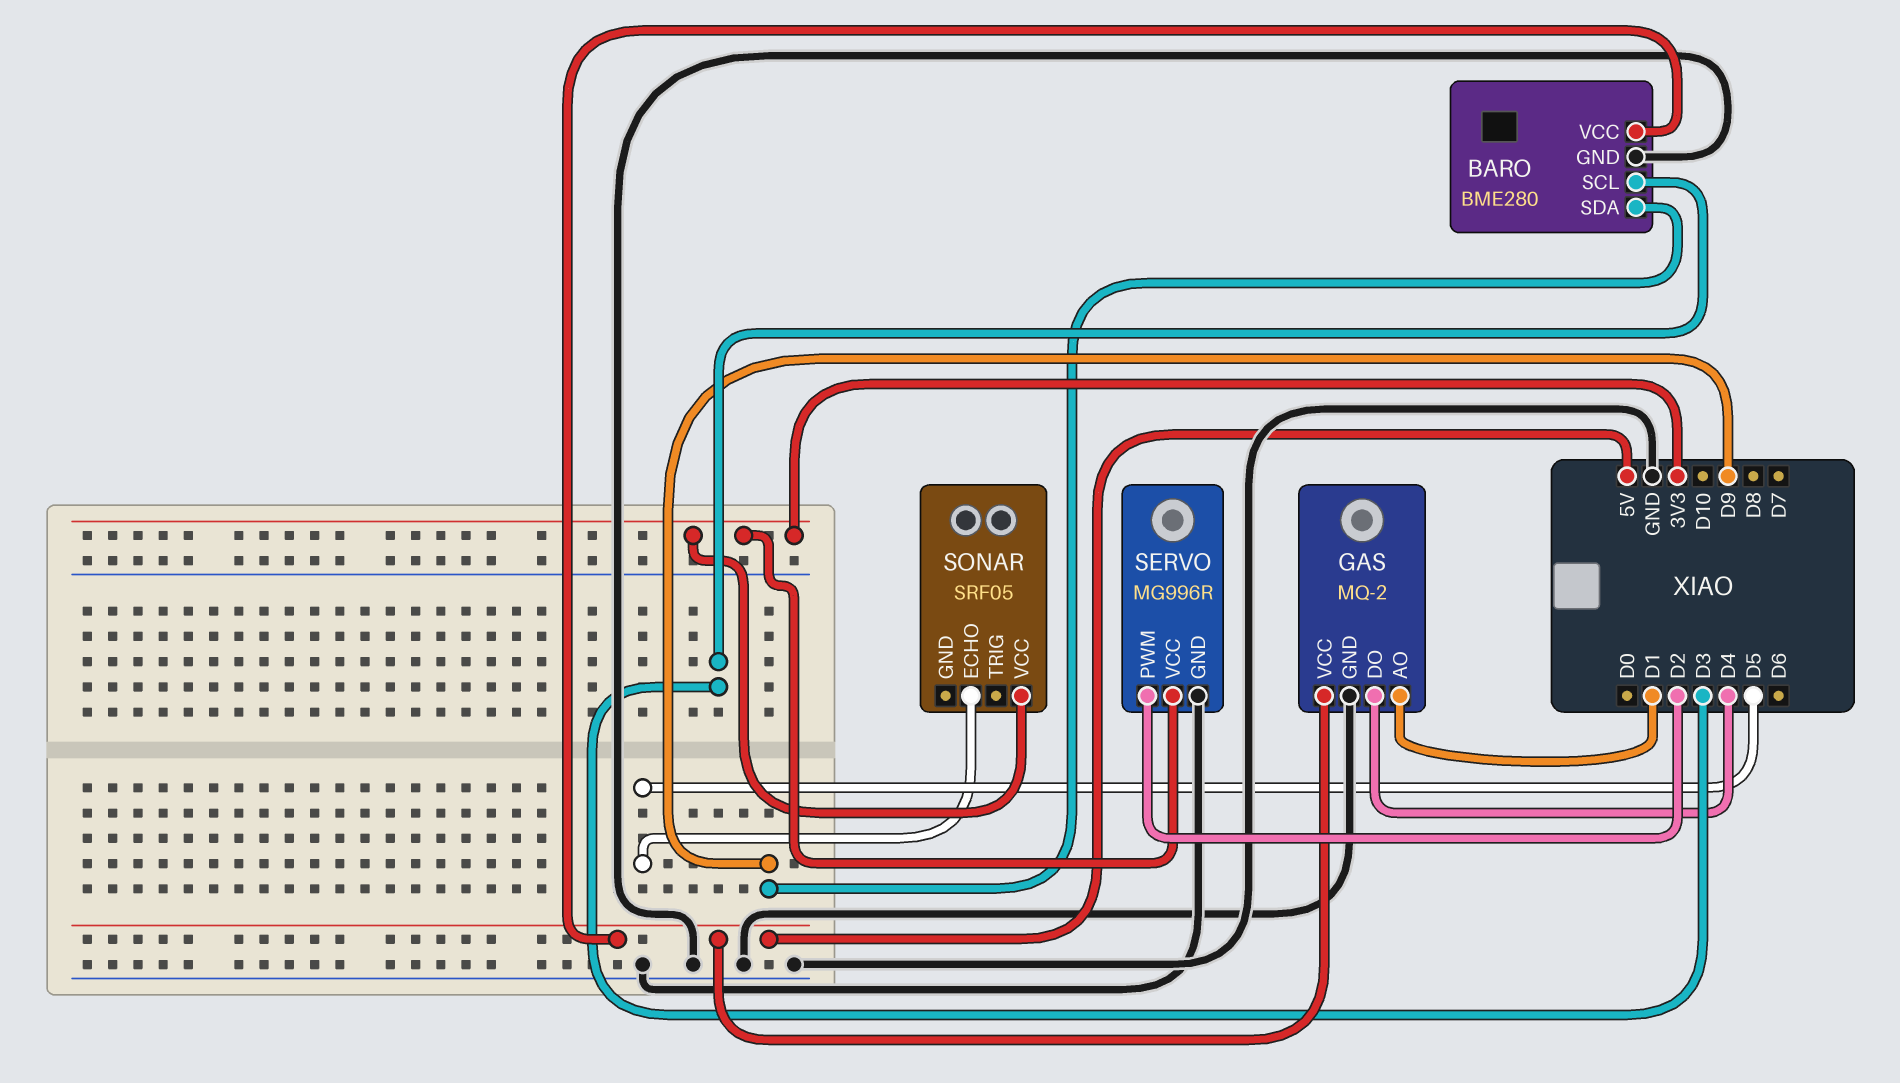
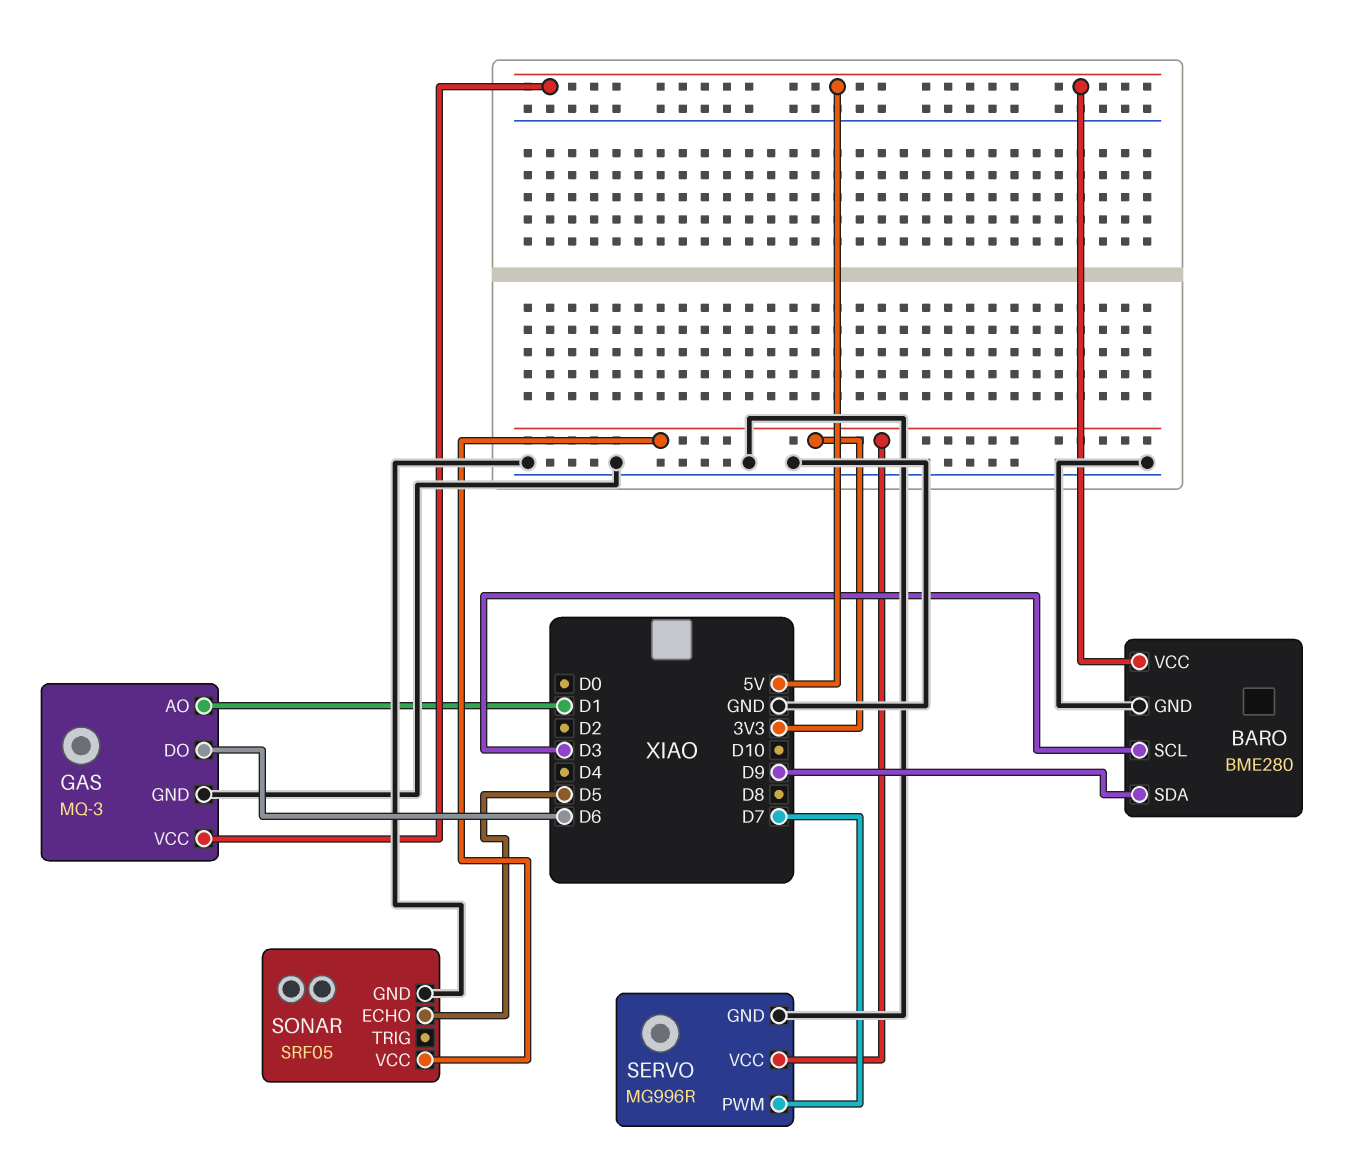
GAS: MQ-2 -> MQ-3
GAS pin DO: D4 -> D6
SERVO pin PWM: D2 -> D7
SONAR pin GND: none -> GND

